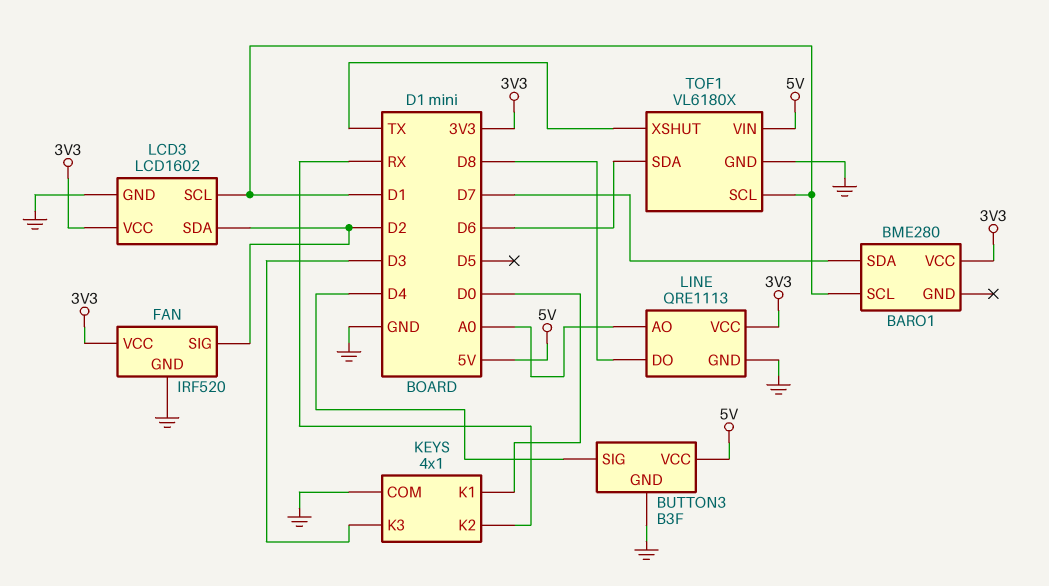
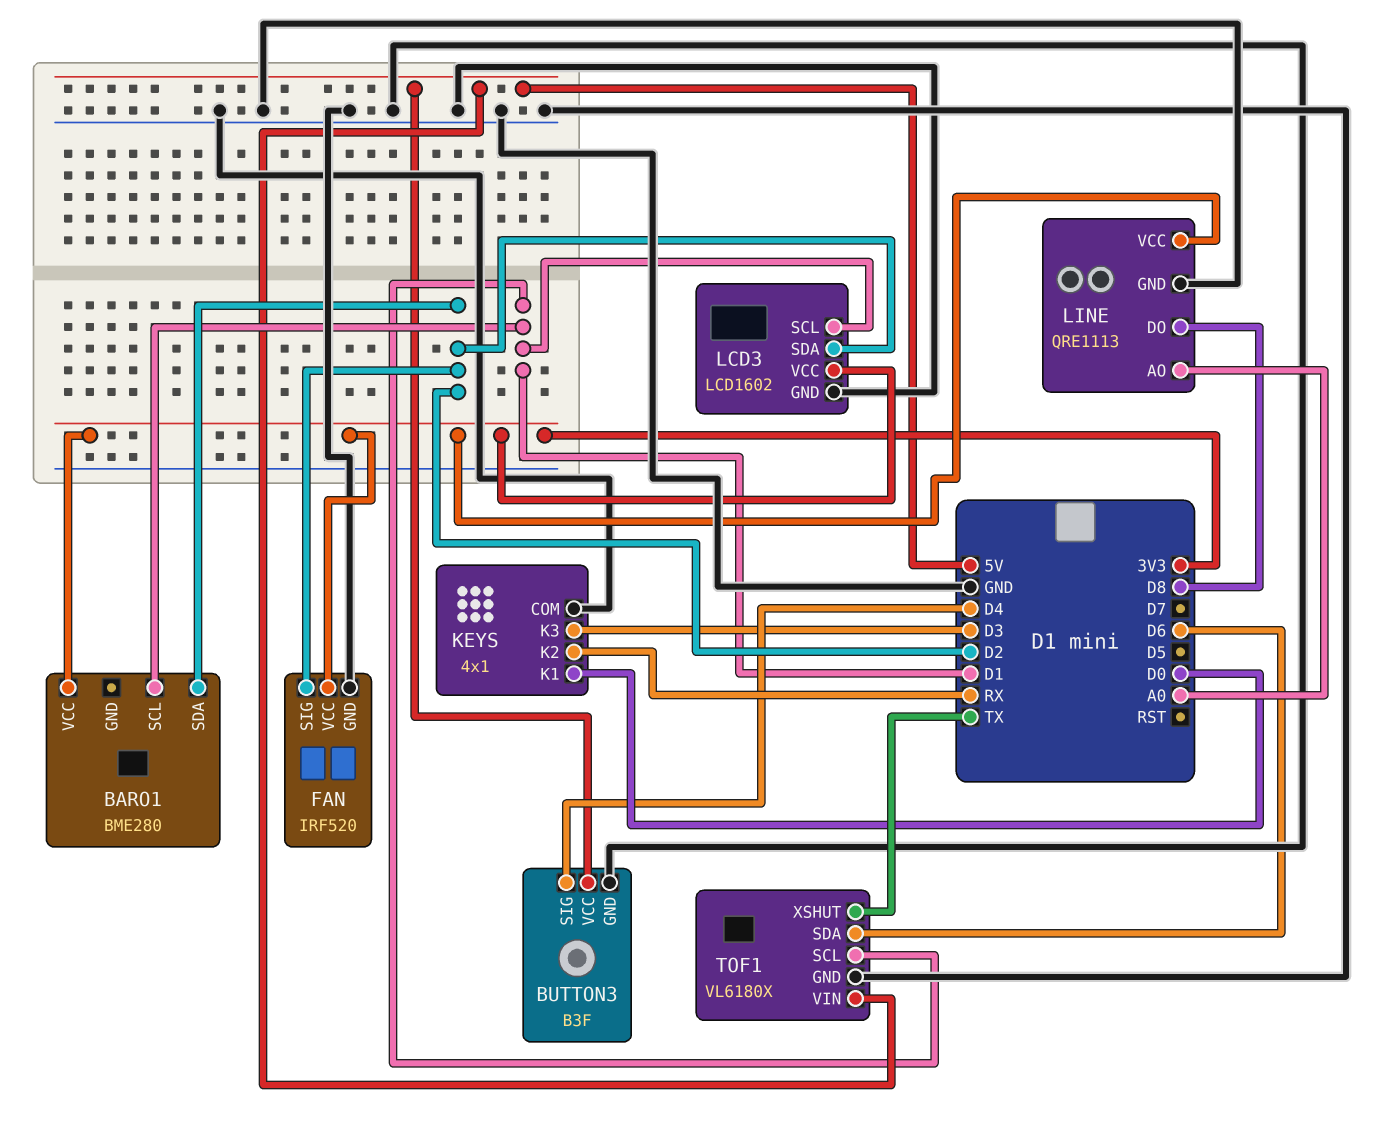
BARO1 pin SDA: D7 -> D2

